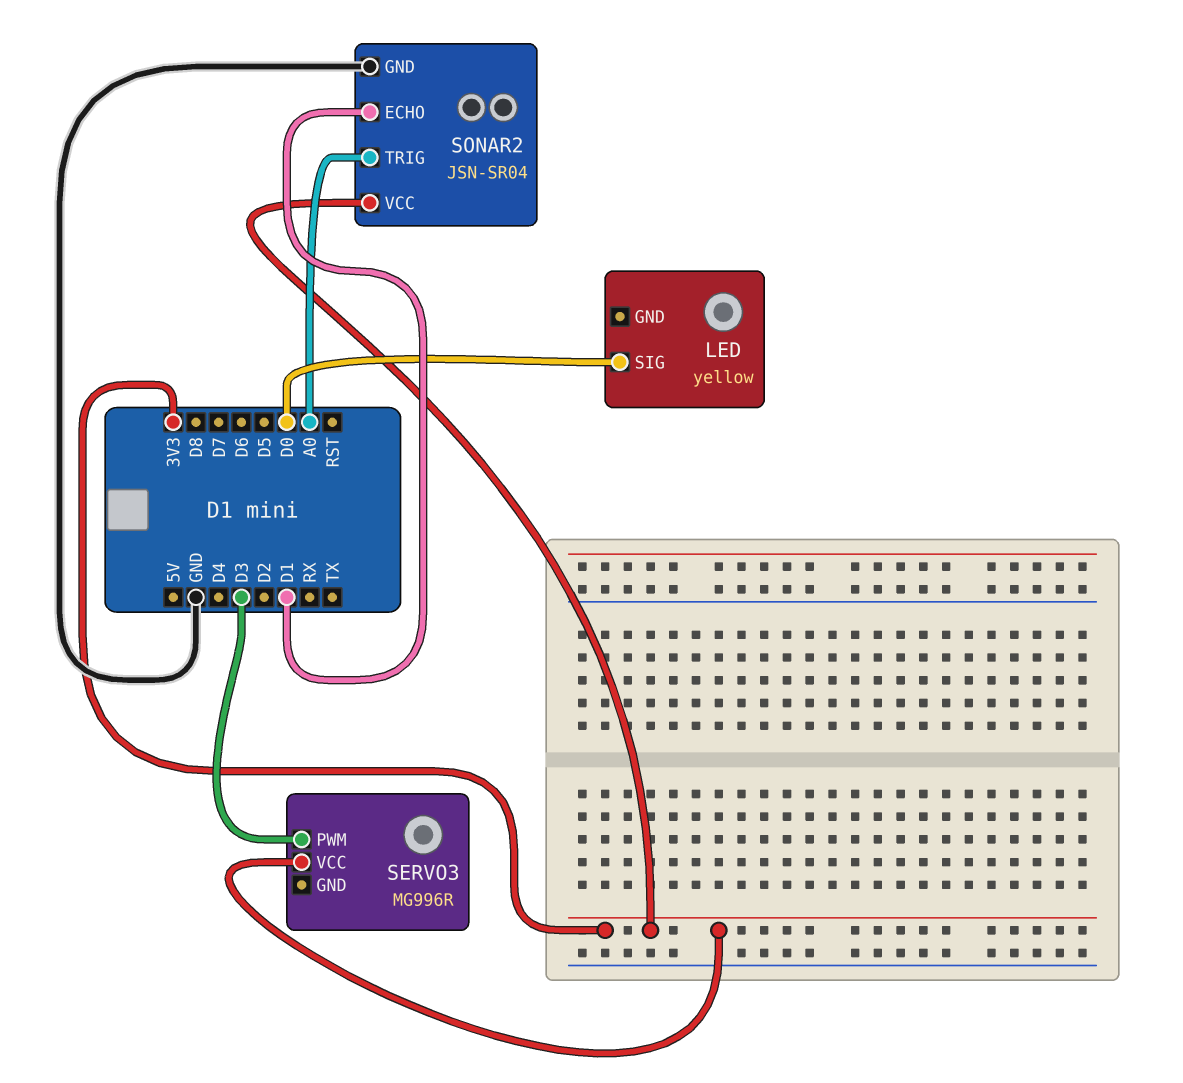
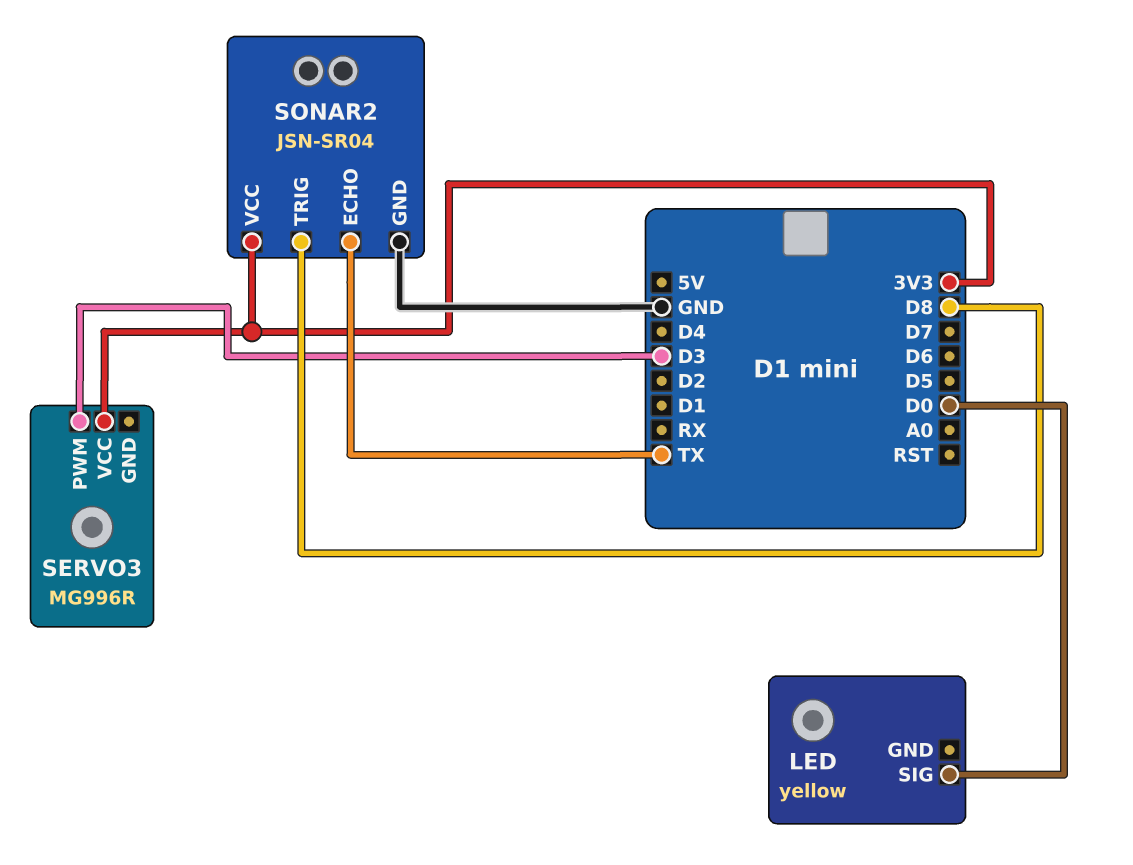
SONAR2 pin ECHO: D1 -> TX
SONAR2 pin TRIG: A0 -> D8

